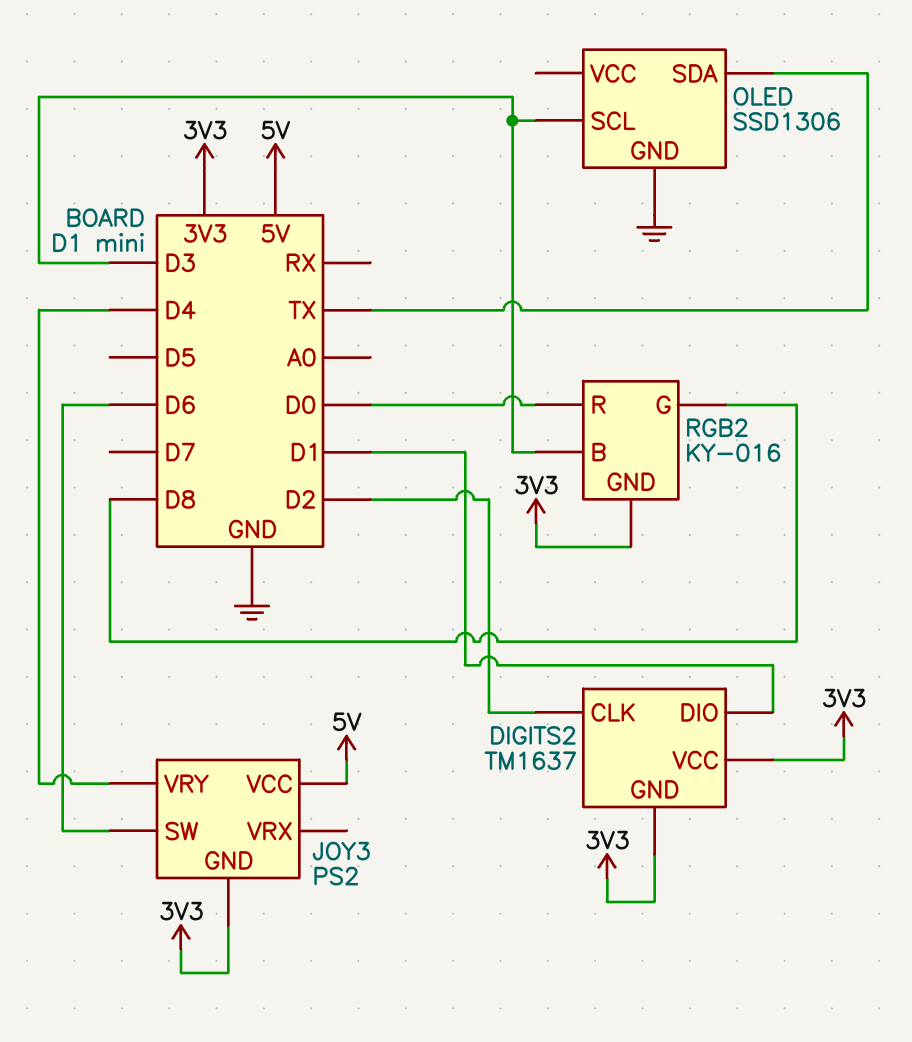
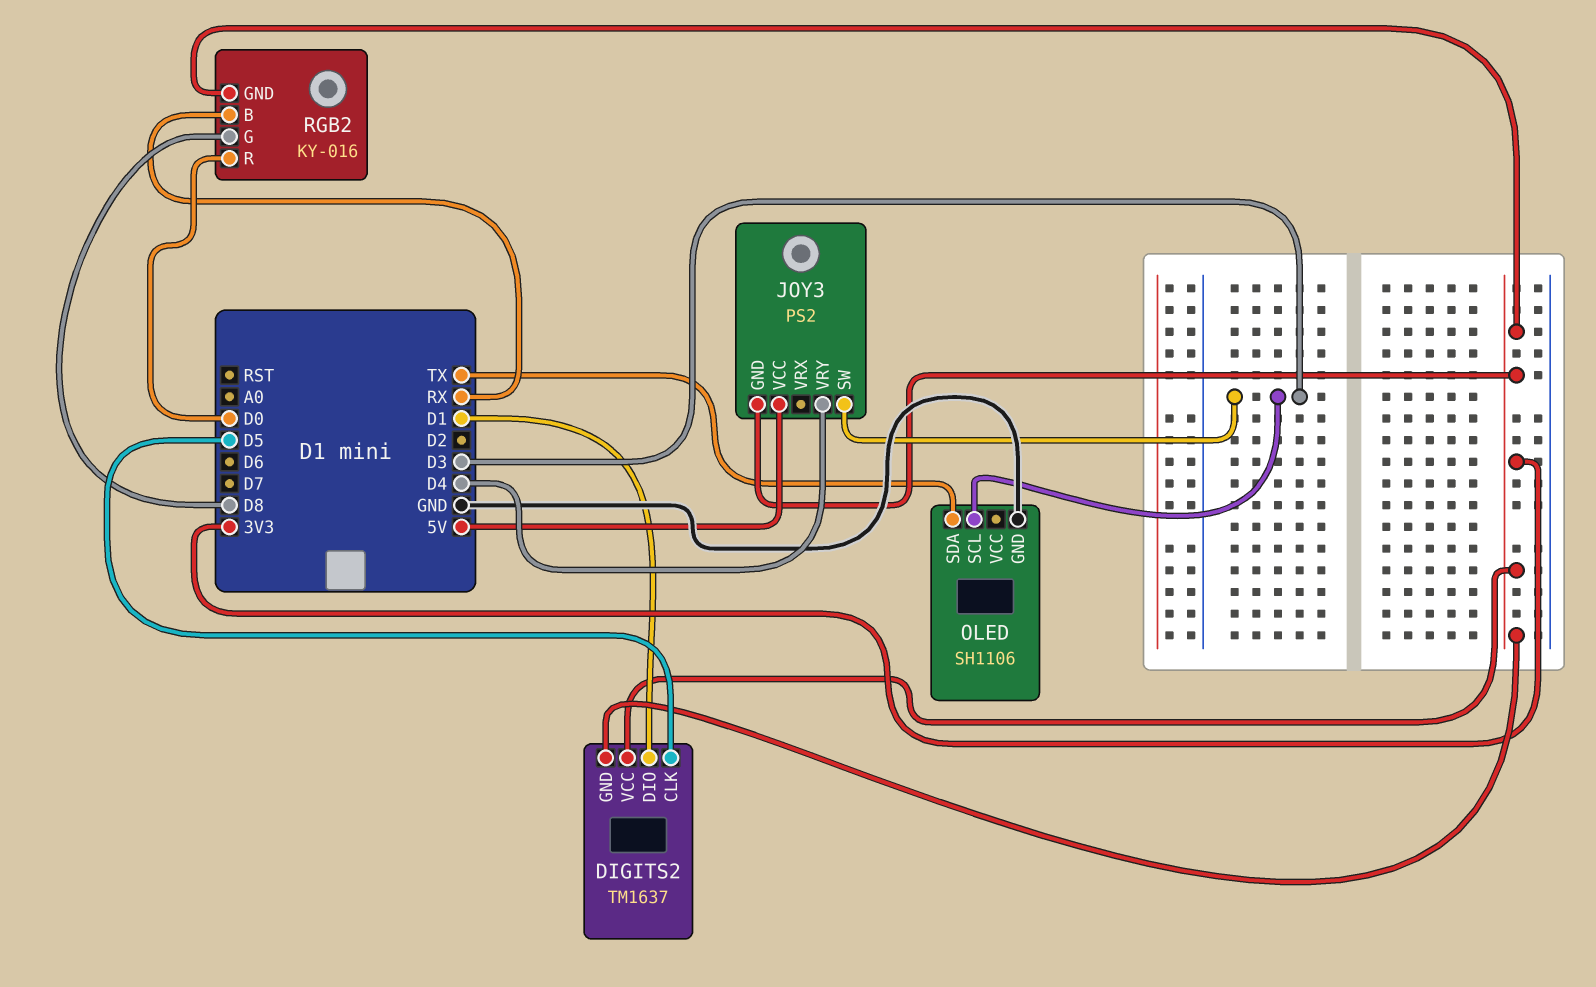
DIGITS2 pin CLK: D2 -> D5
JOY3 pin SW: D6 -> D3
OLED: SSD1306 -> SH1106
RGB2 pin B: D3 -> RX

